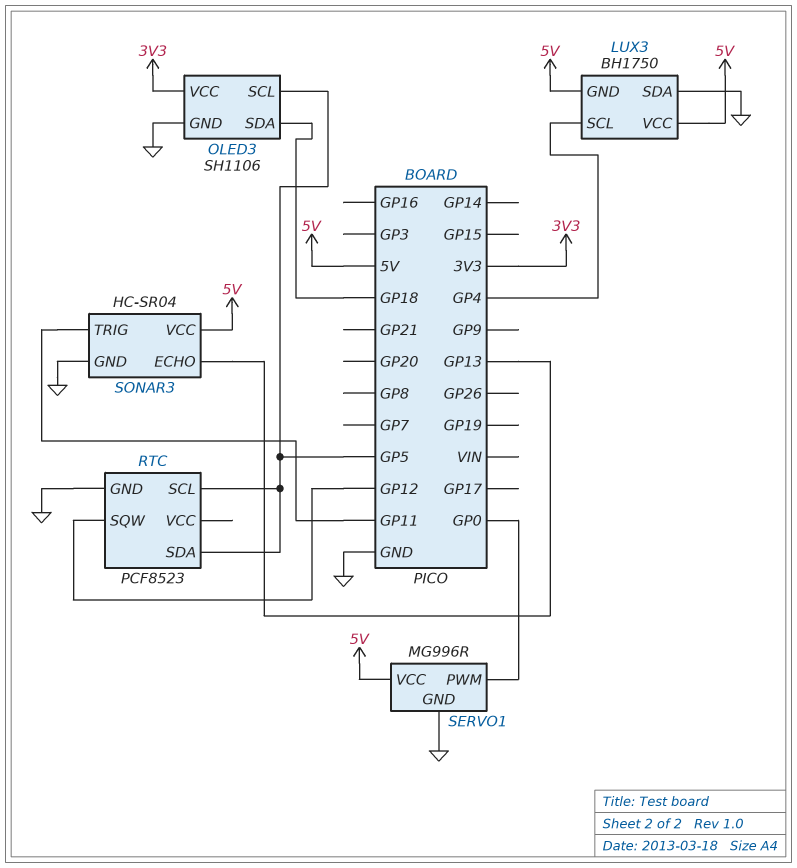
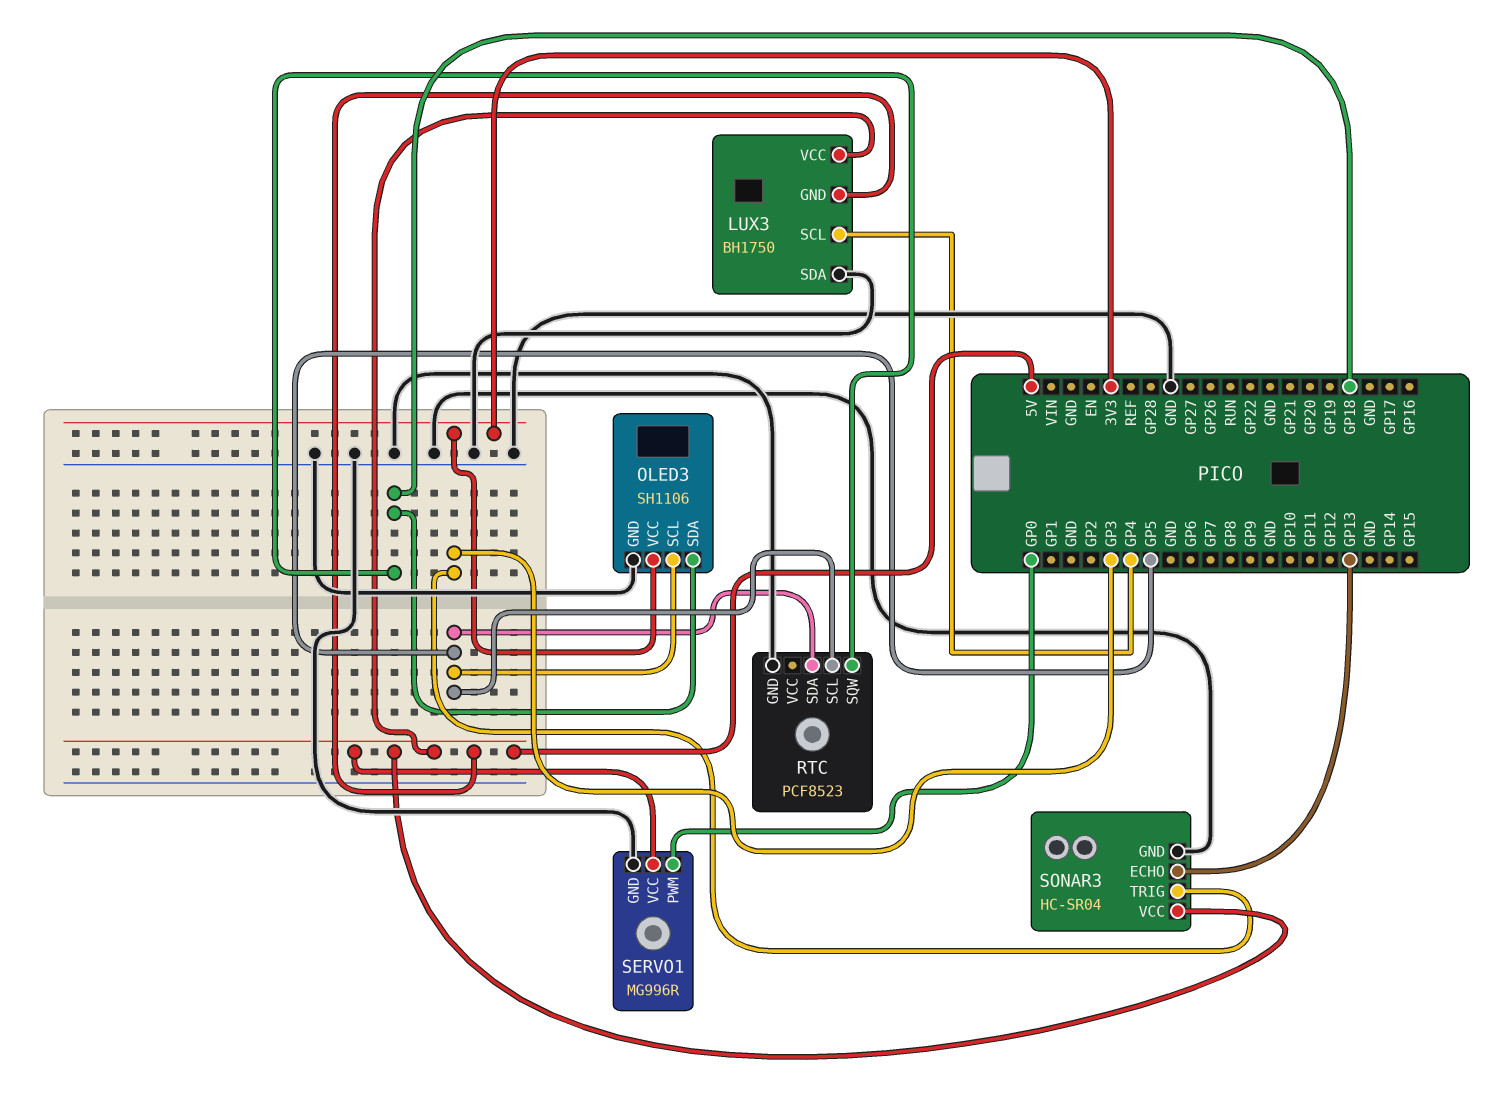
RTC pin SQW: GP12 -> GP18
SONAR3 pin TRIG: GP11 -> GP3

